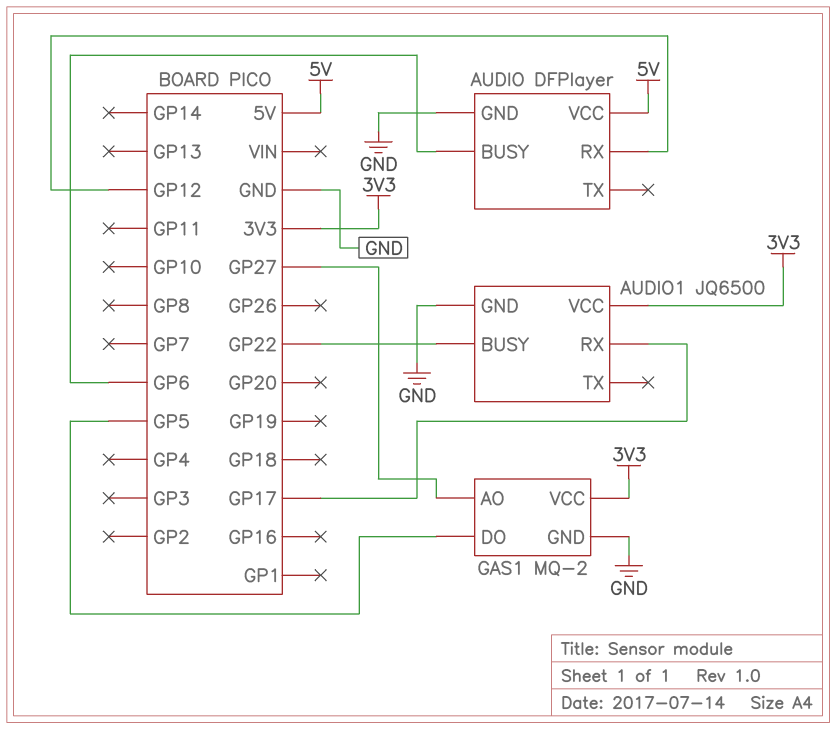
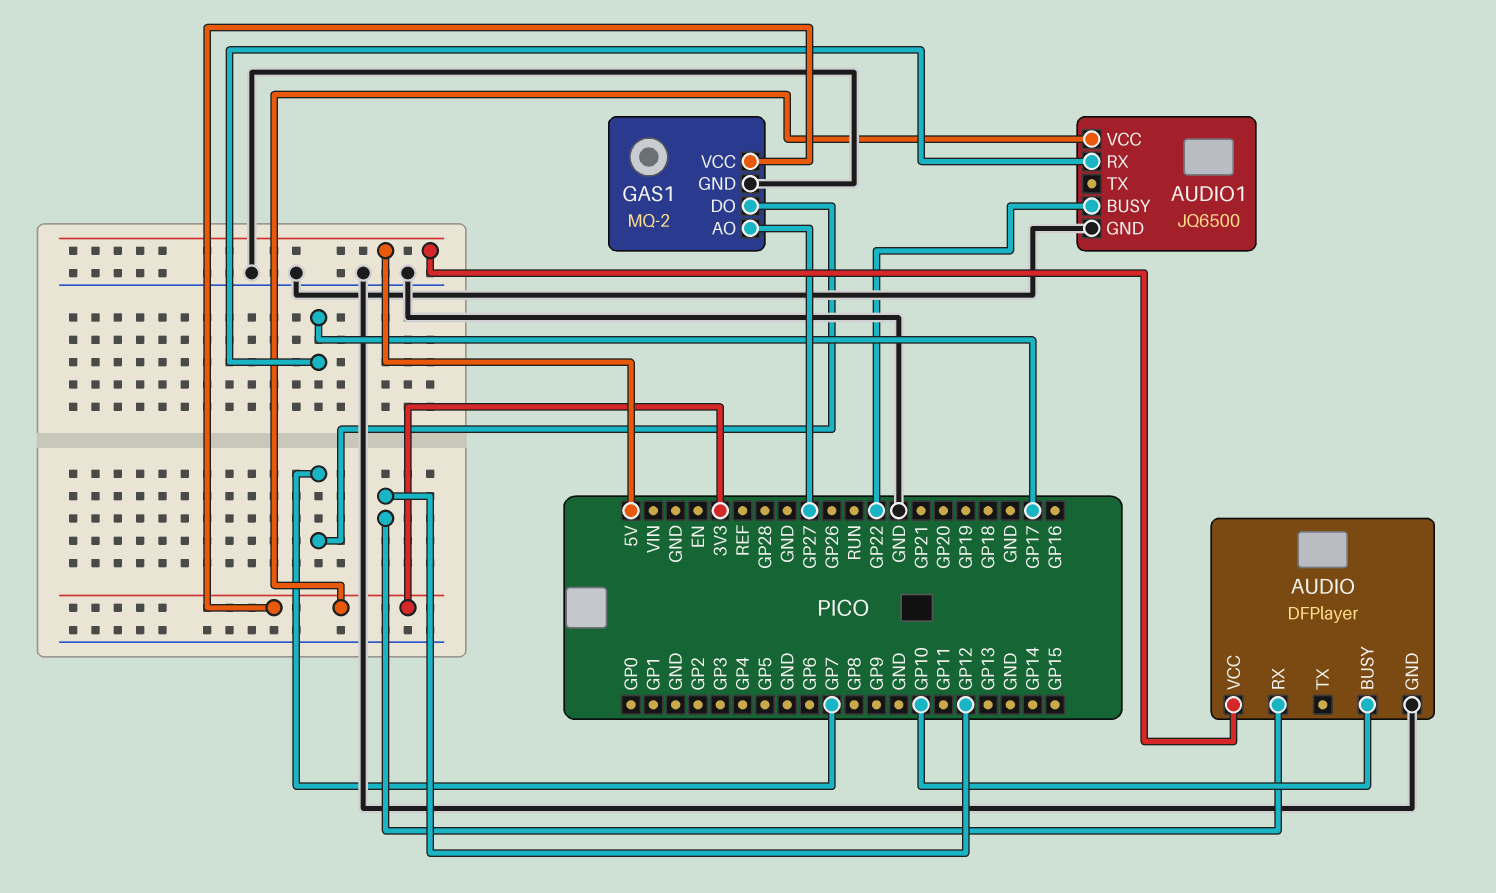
AUDIO pin BUSY: GP6 -> GP10
GAS1 pin DO: GP5 -> GP7

